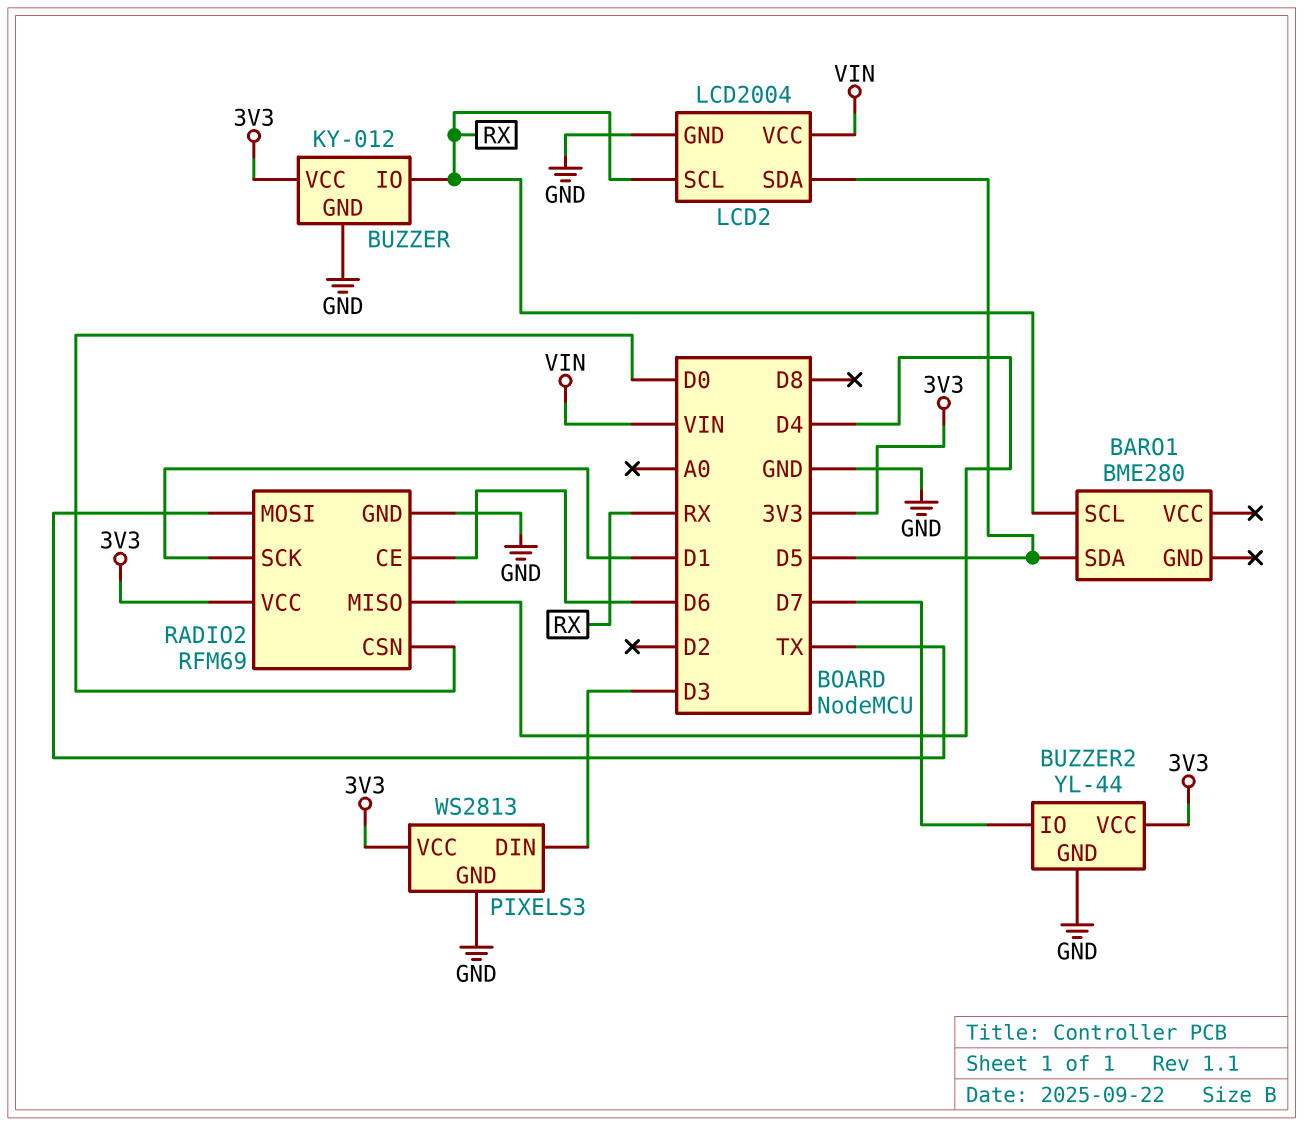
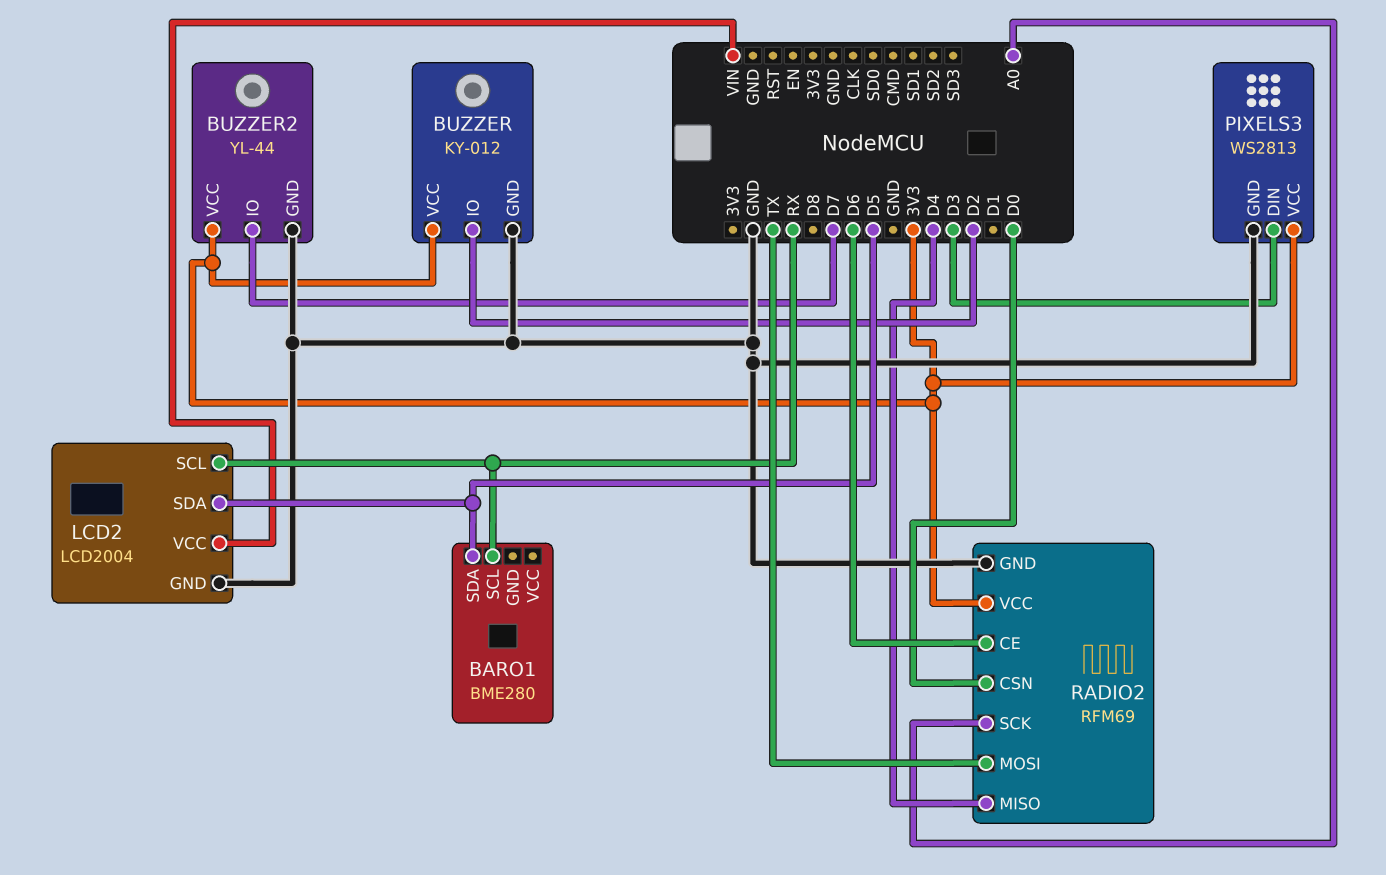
BUZZER pin IO: RX -> D2
RADIO2 pin SCK: D1 -> A0

